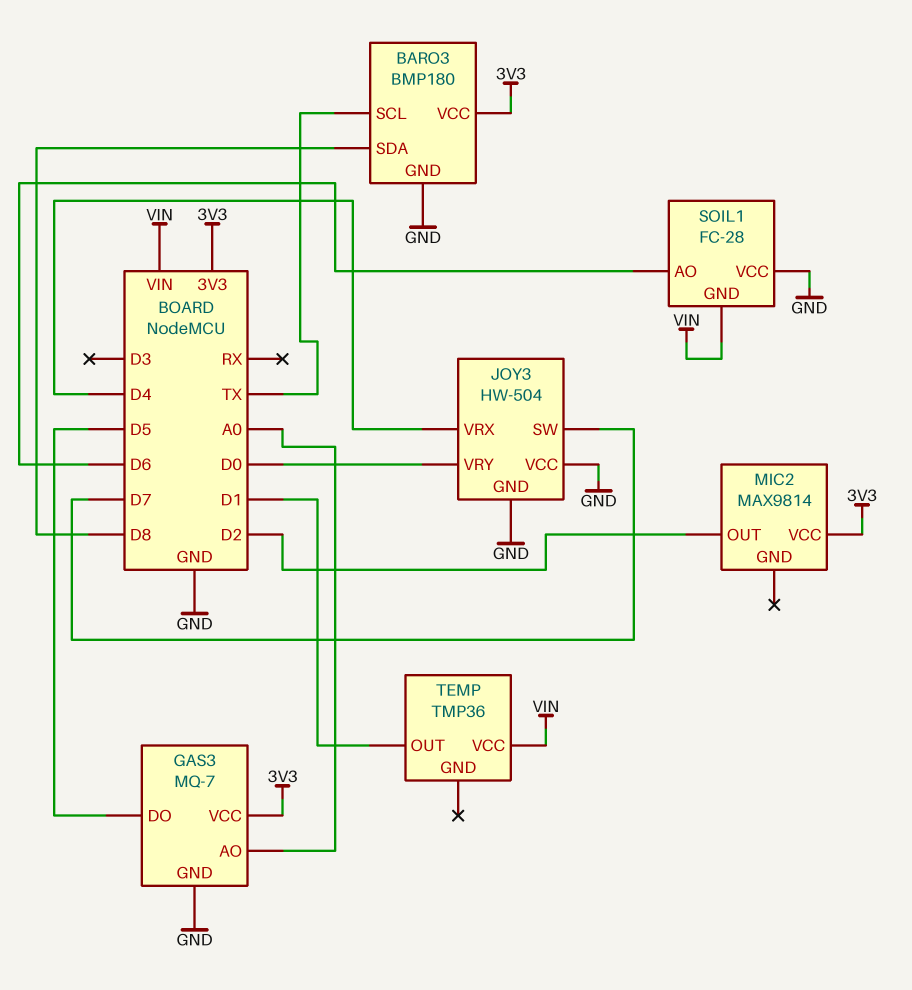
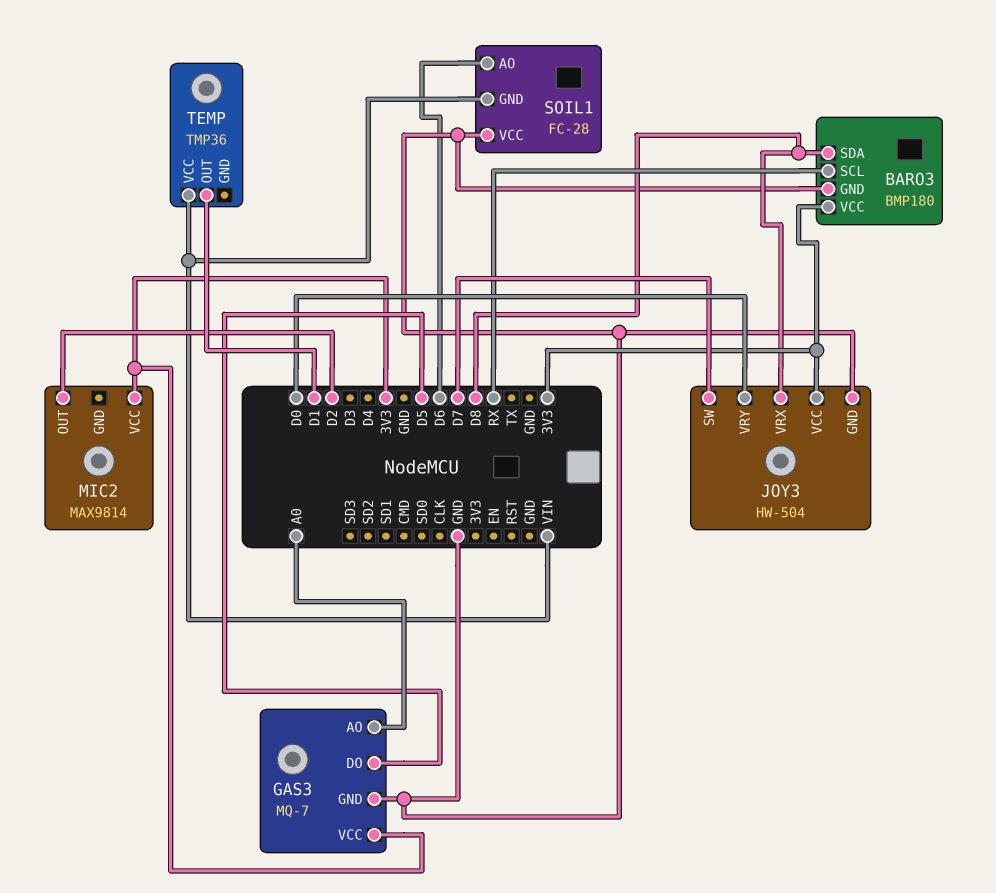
BARO3 pin SCL: TX -> RX
JOY3 pin VCC: GND -> 3V3
JOY3 pin VRX: D4 -> D8

